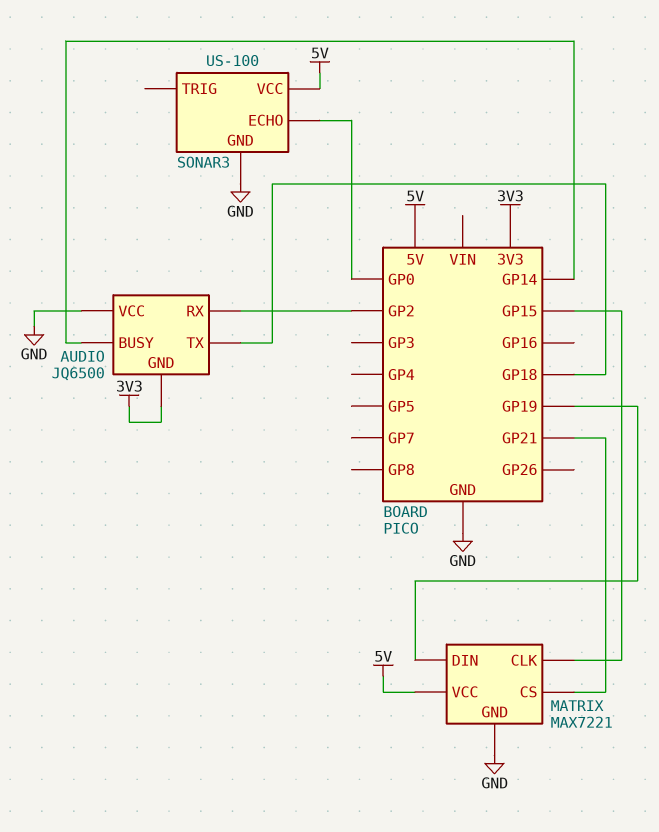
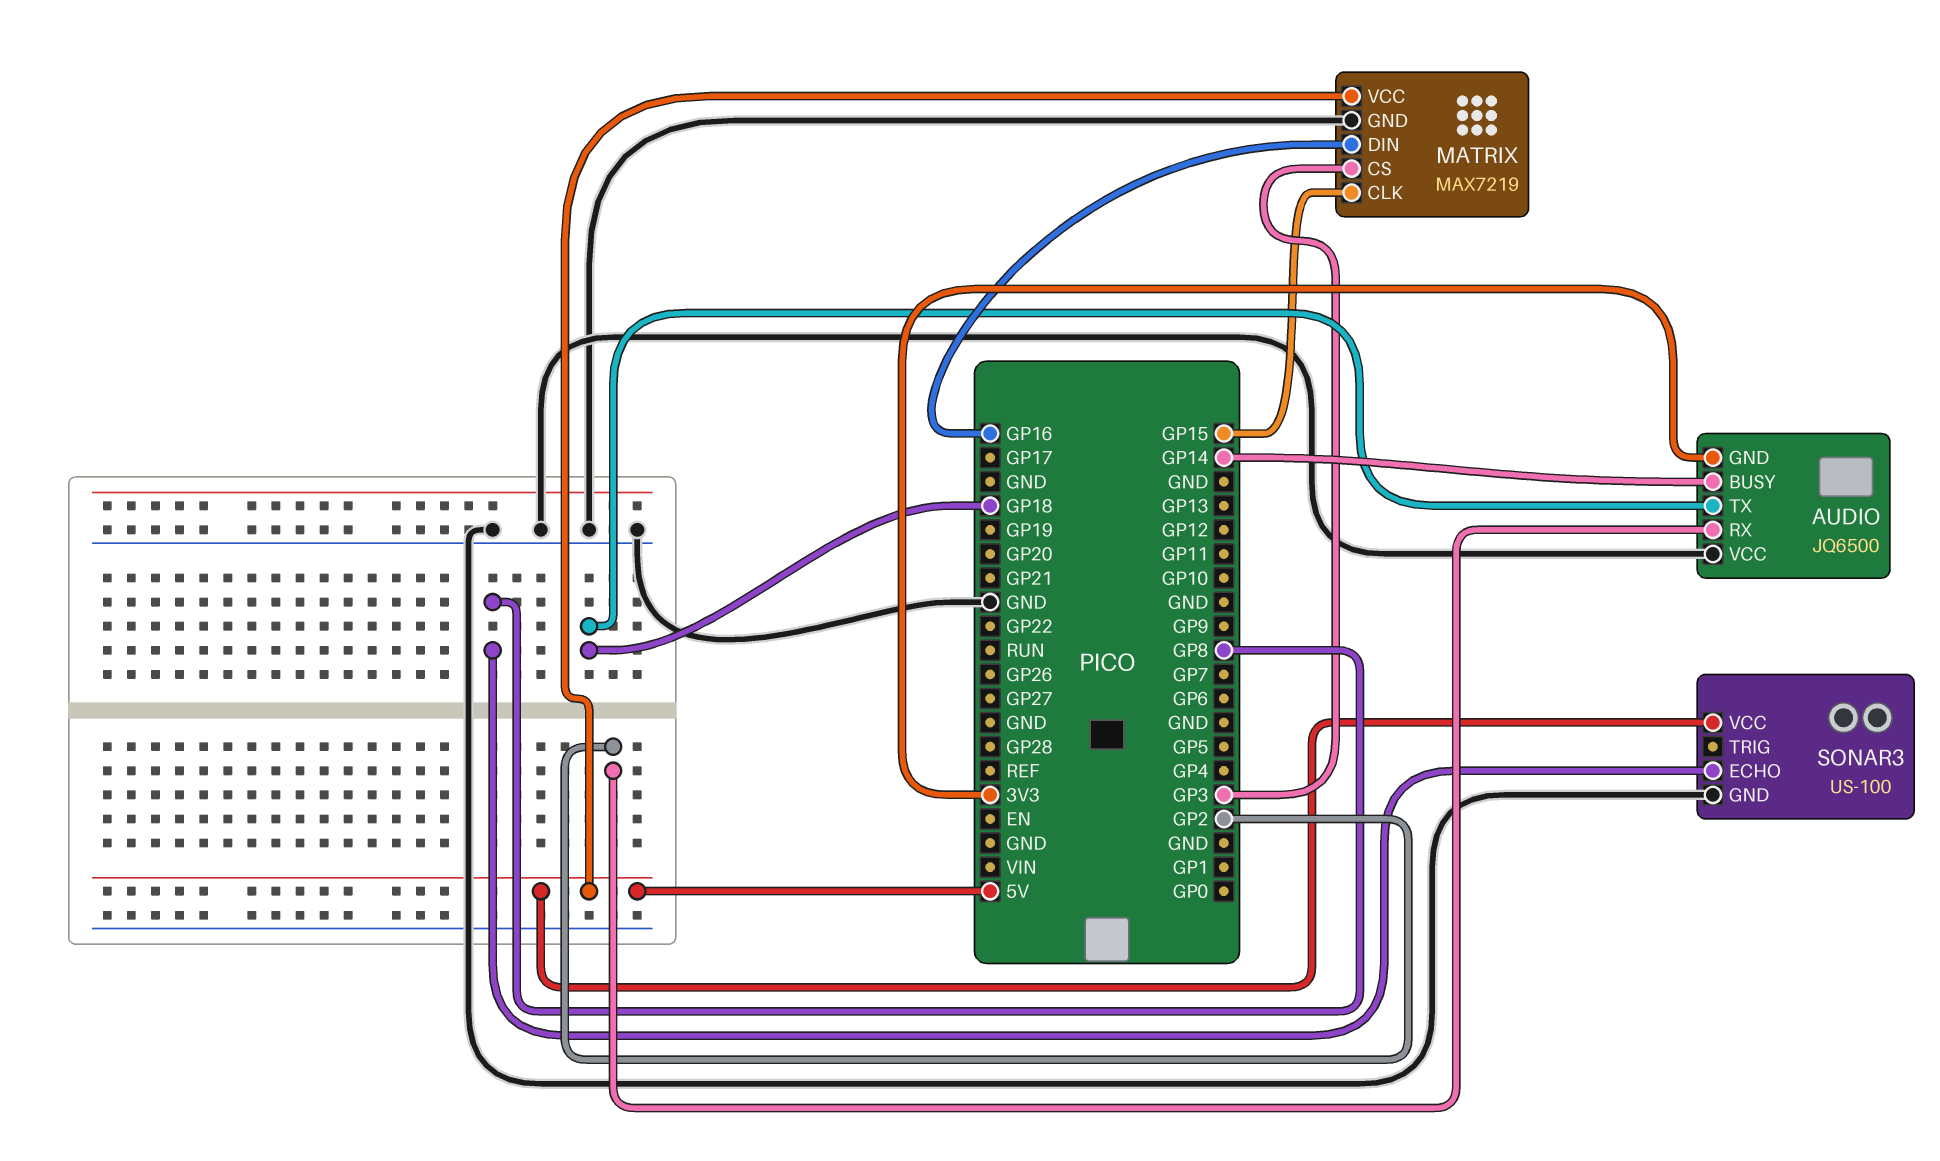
MATRIX: MAX7221 -> MAX7219
MATRIX pin CS: GP21 -> GP3
MATRIX pin DIN: GP19 -> GP16
SONAR3 pin ECHO: GP0 -> GP8

